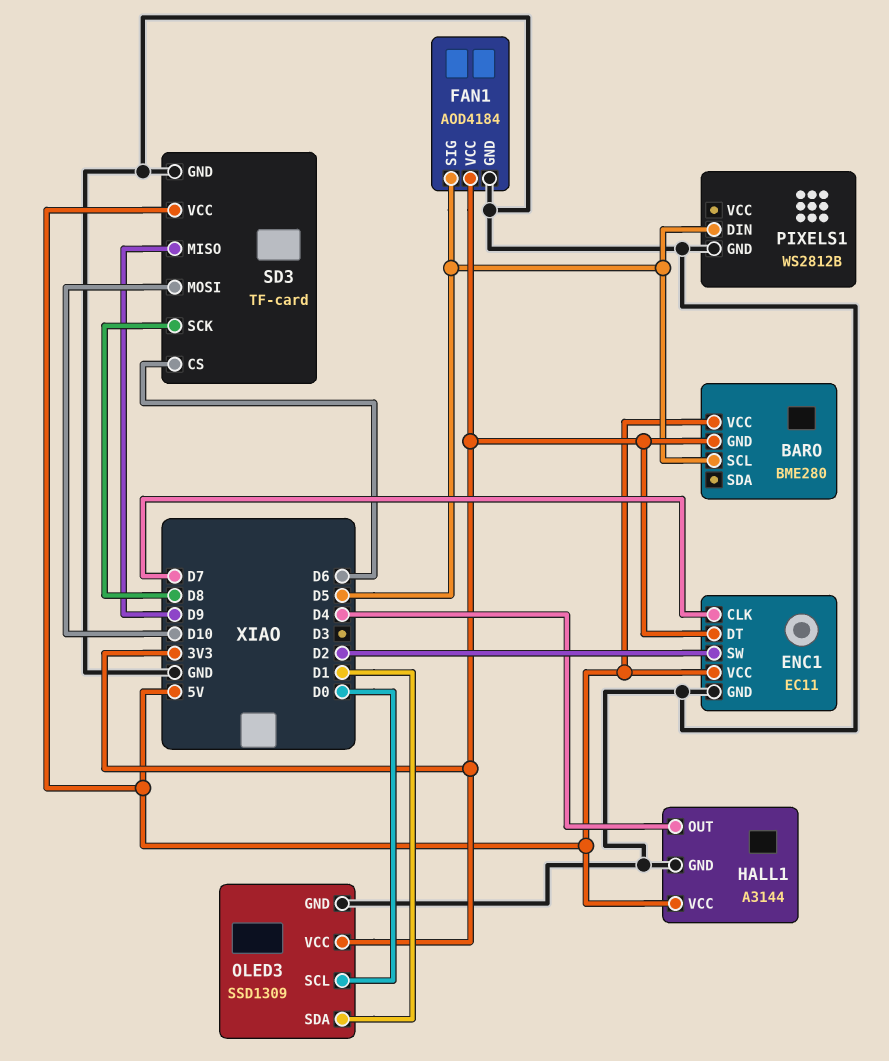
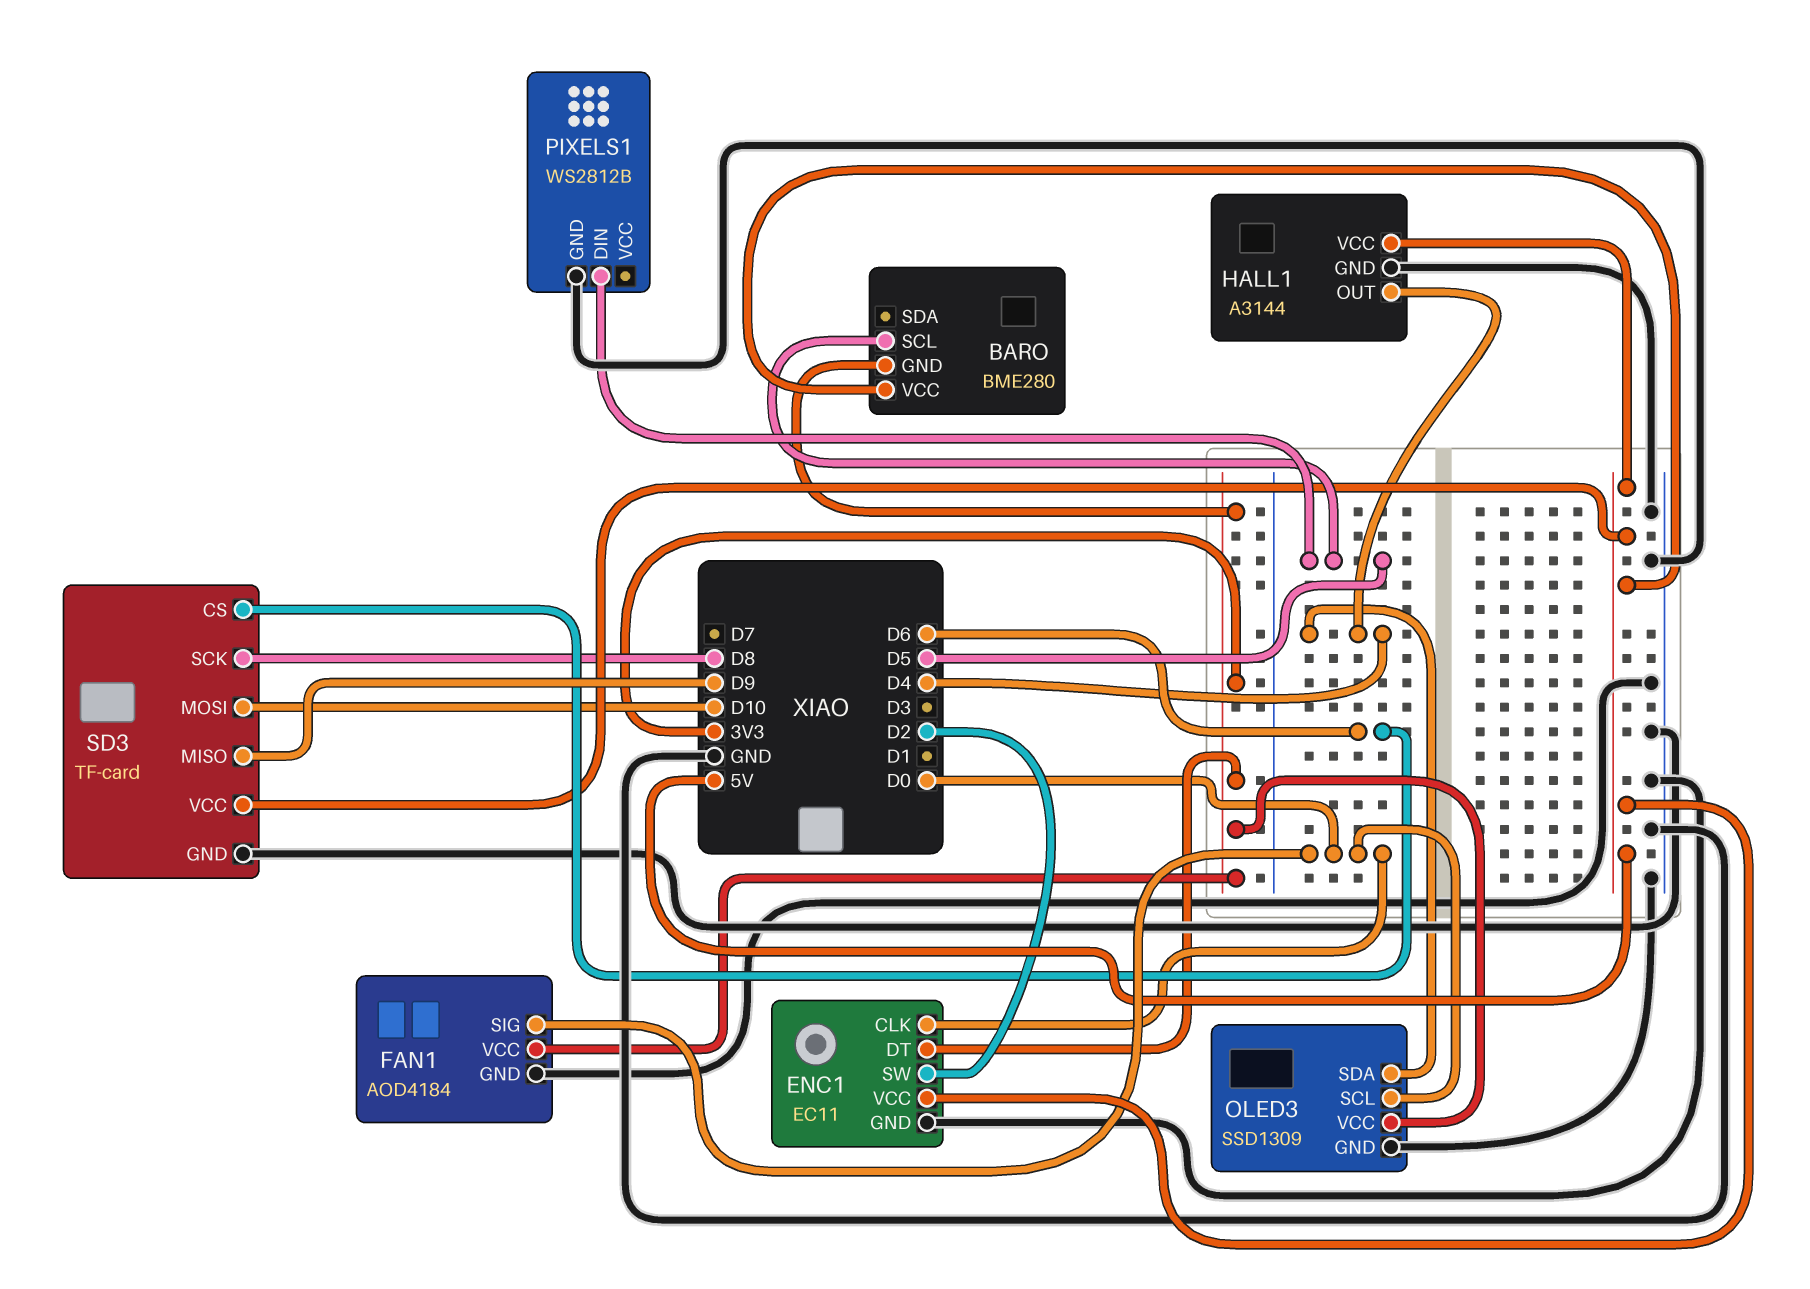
ENC1 pin CLK: D7 -> D0
FAN1 pin SIG: D5 -> D0
OLED3 pin SDA: D1 -> D4

